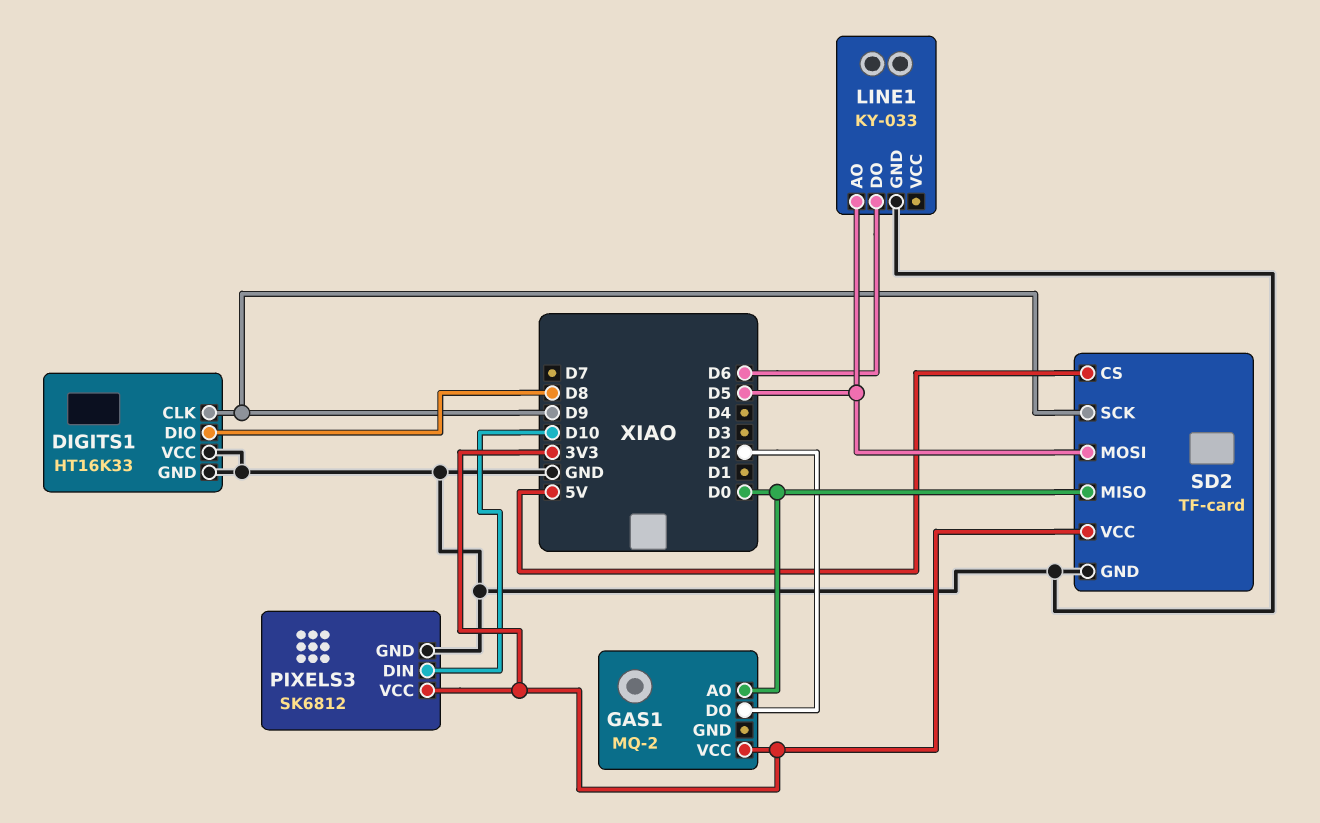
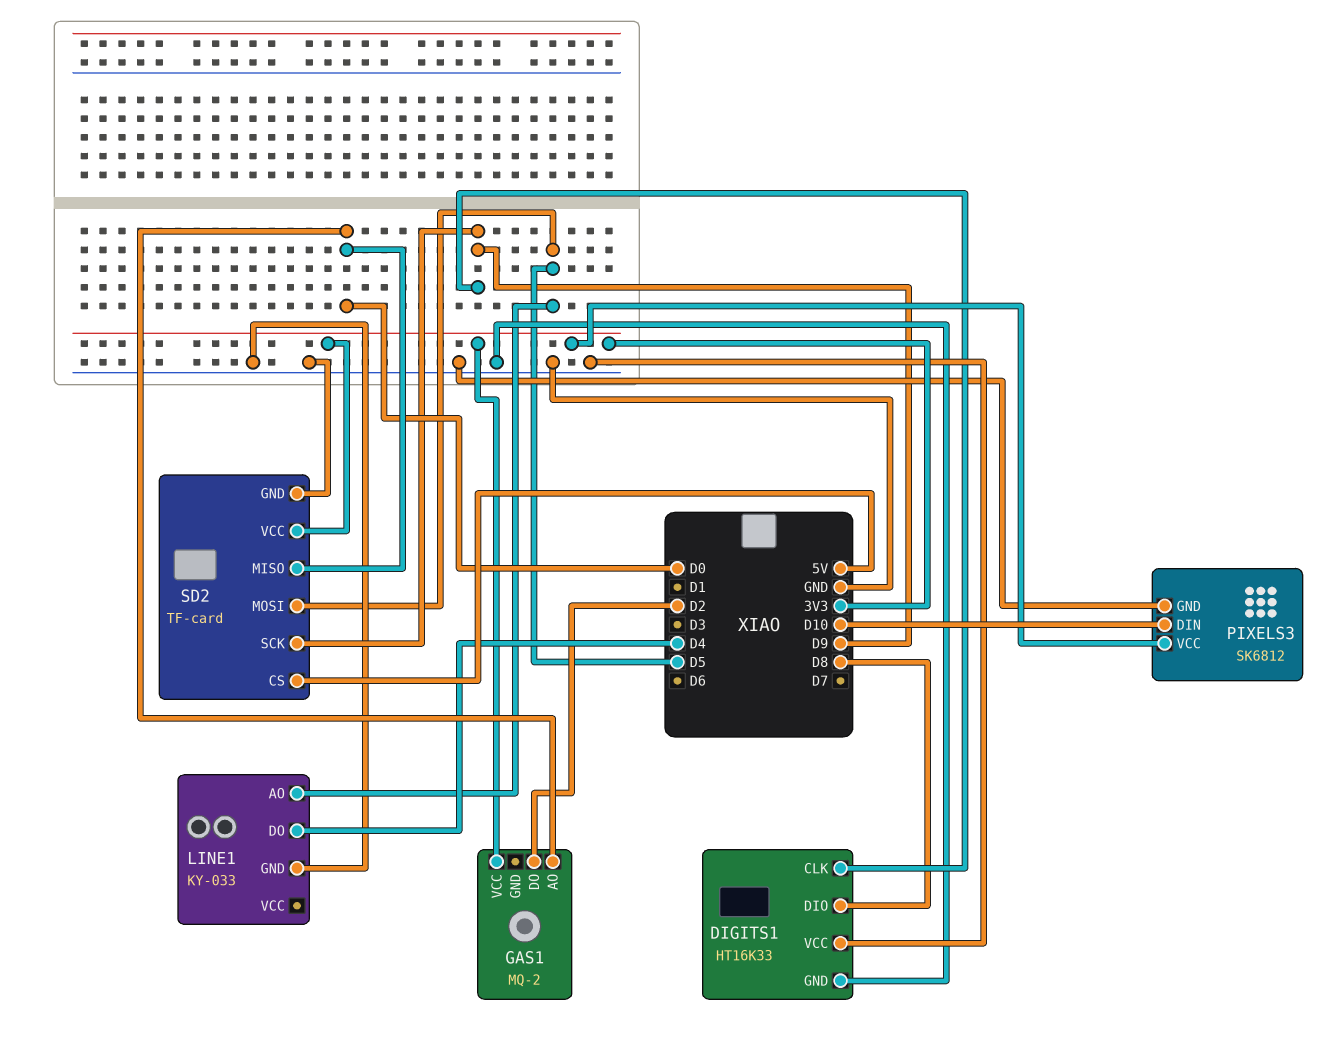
LINE1 pin DO: D6 -> D4

